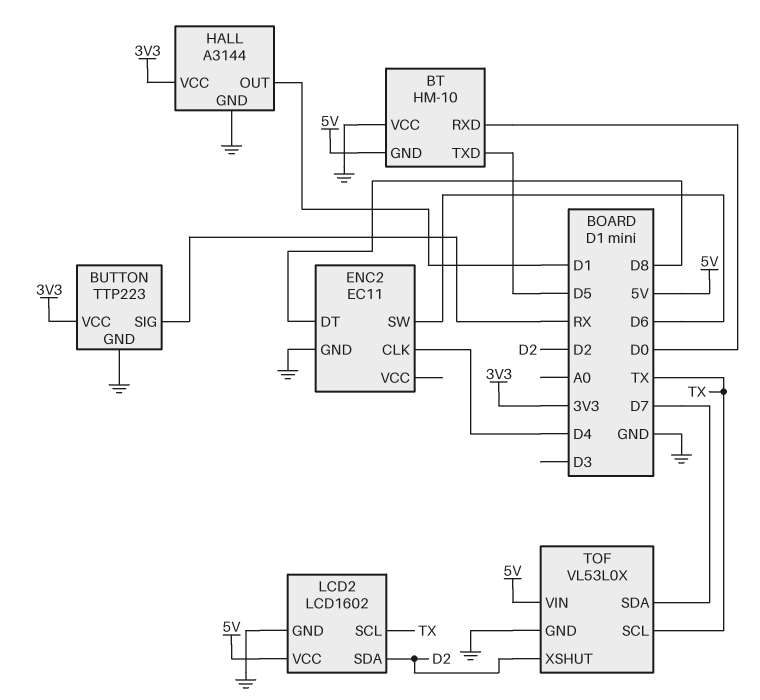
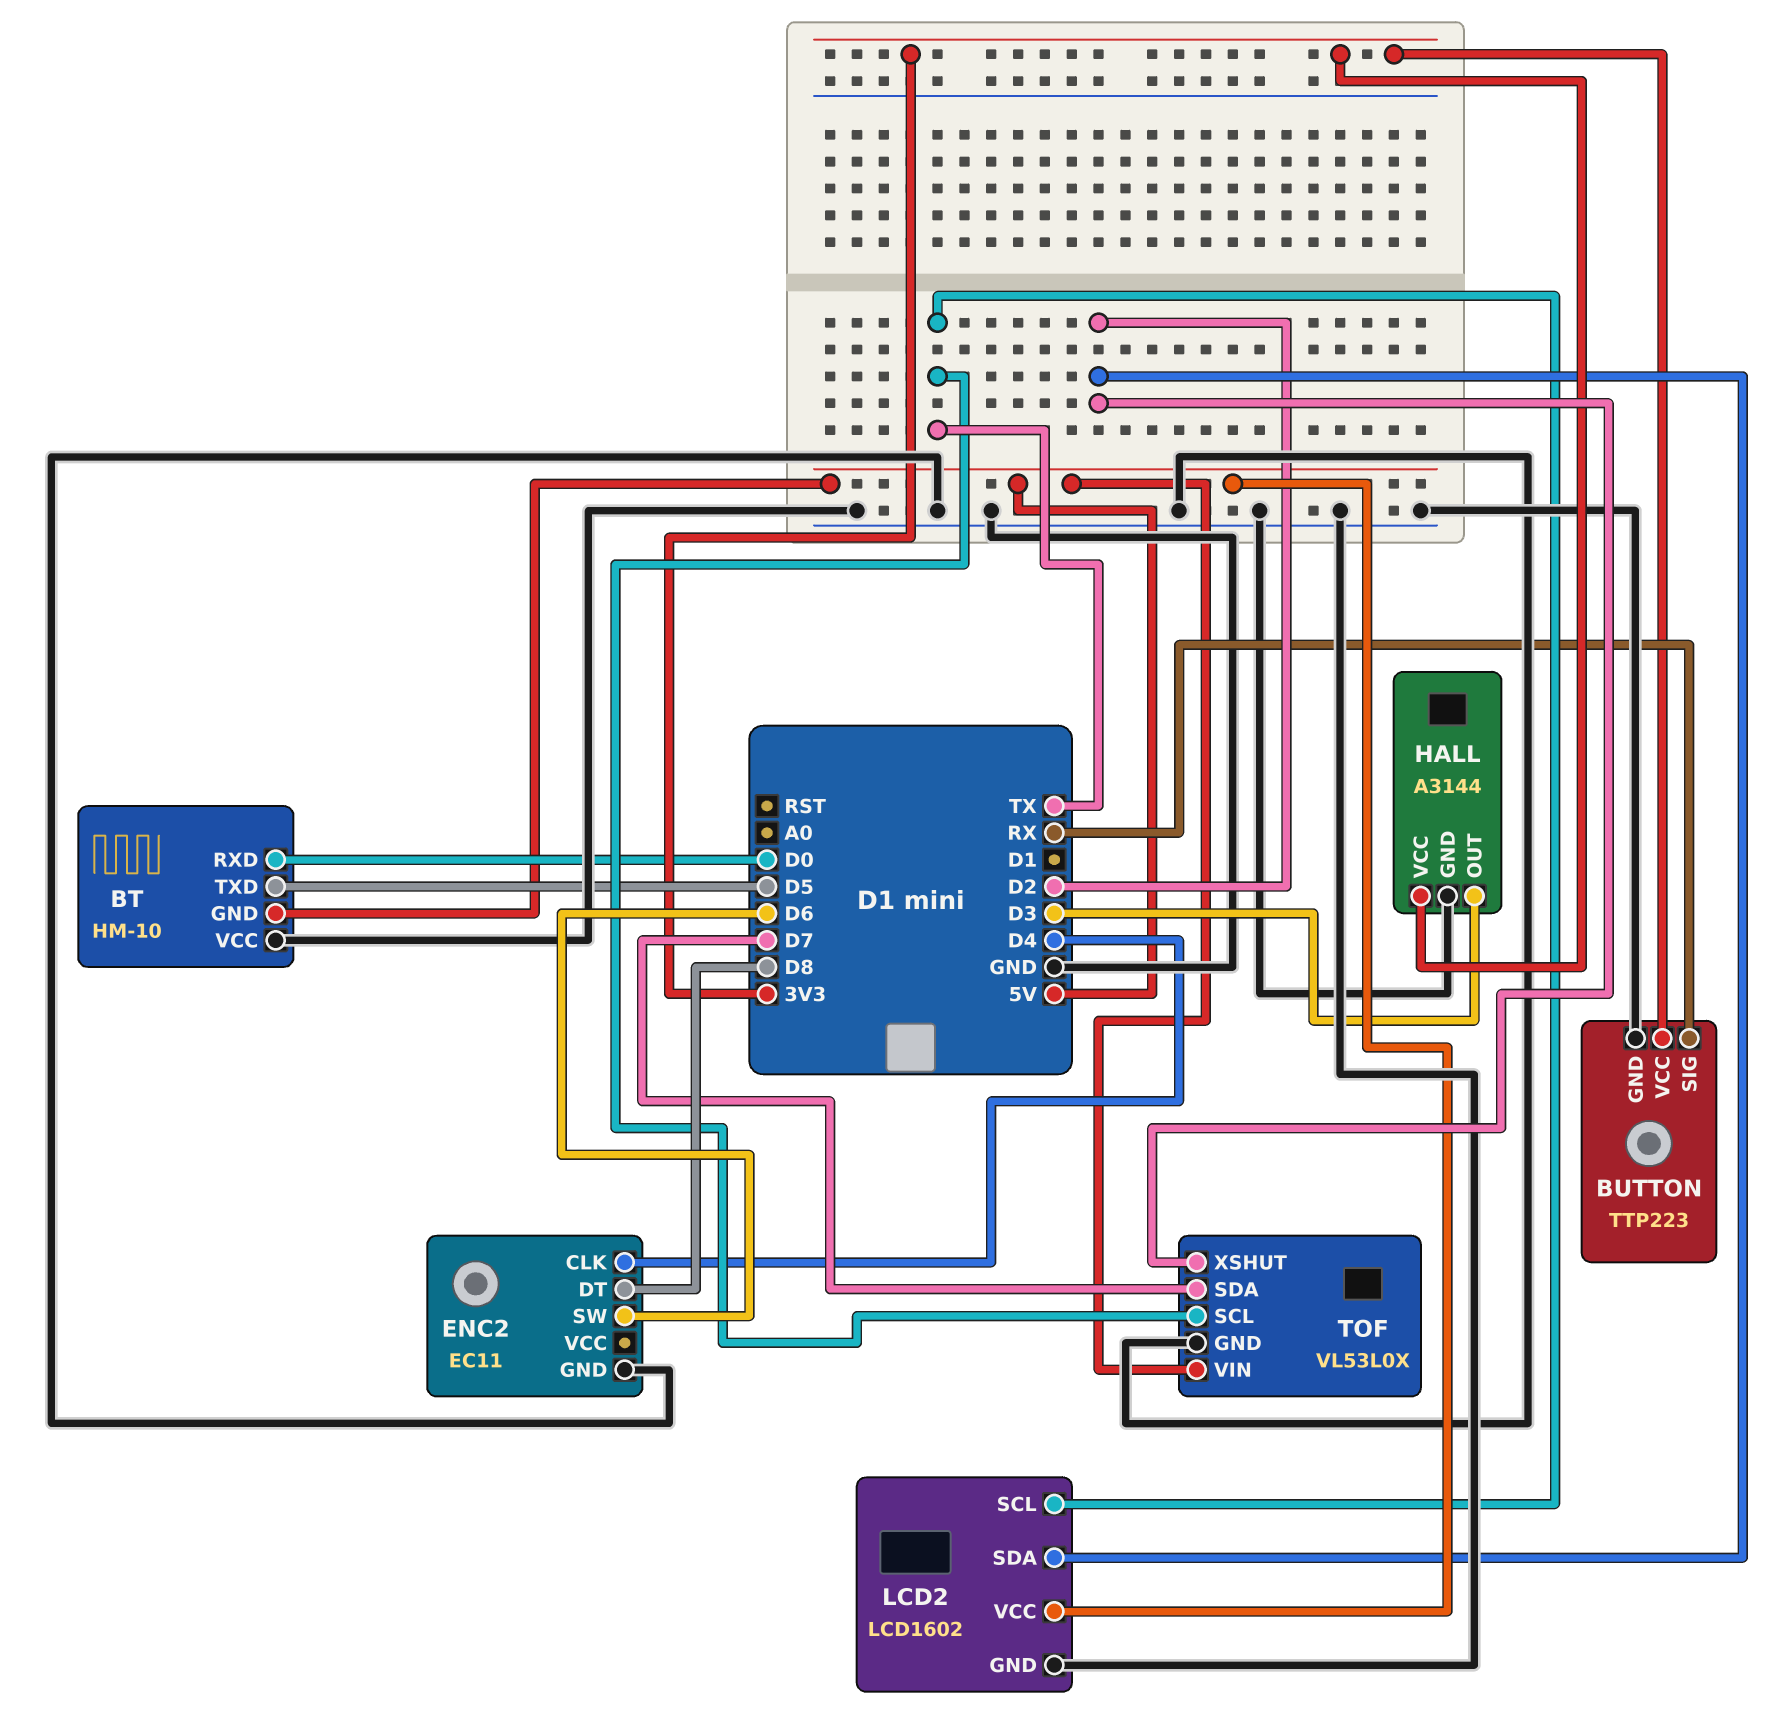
HALL pin OUT: D1 -> D3

